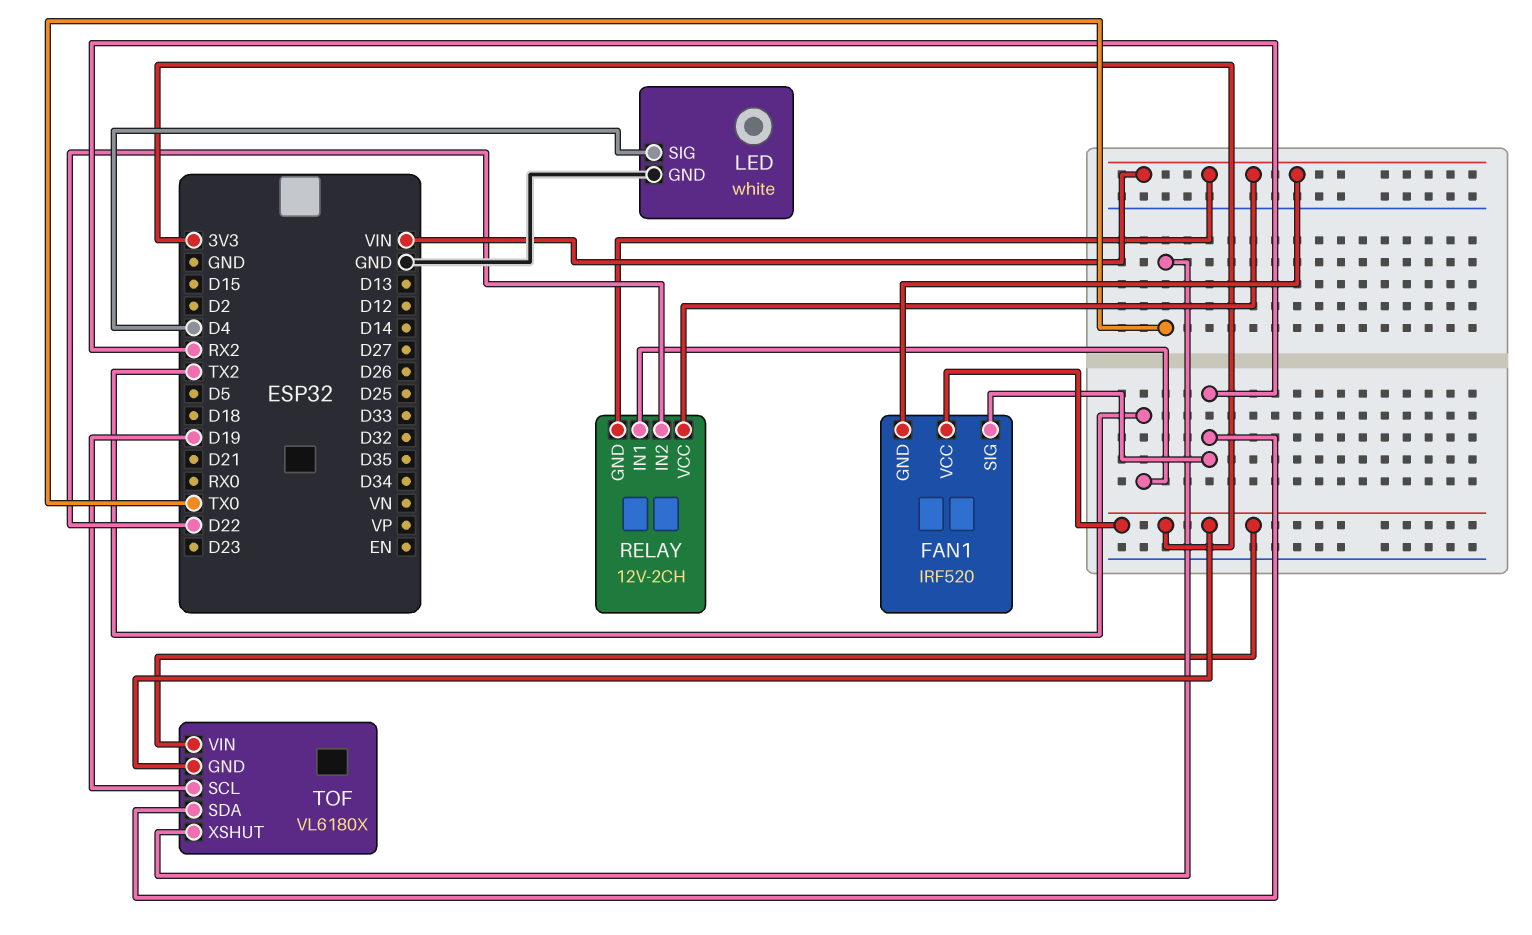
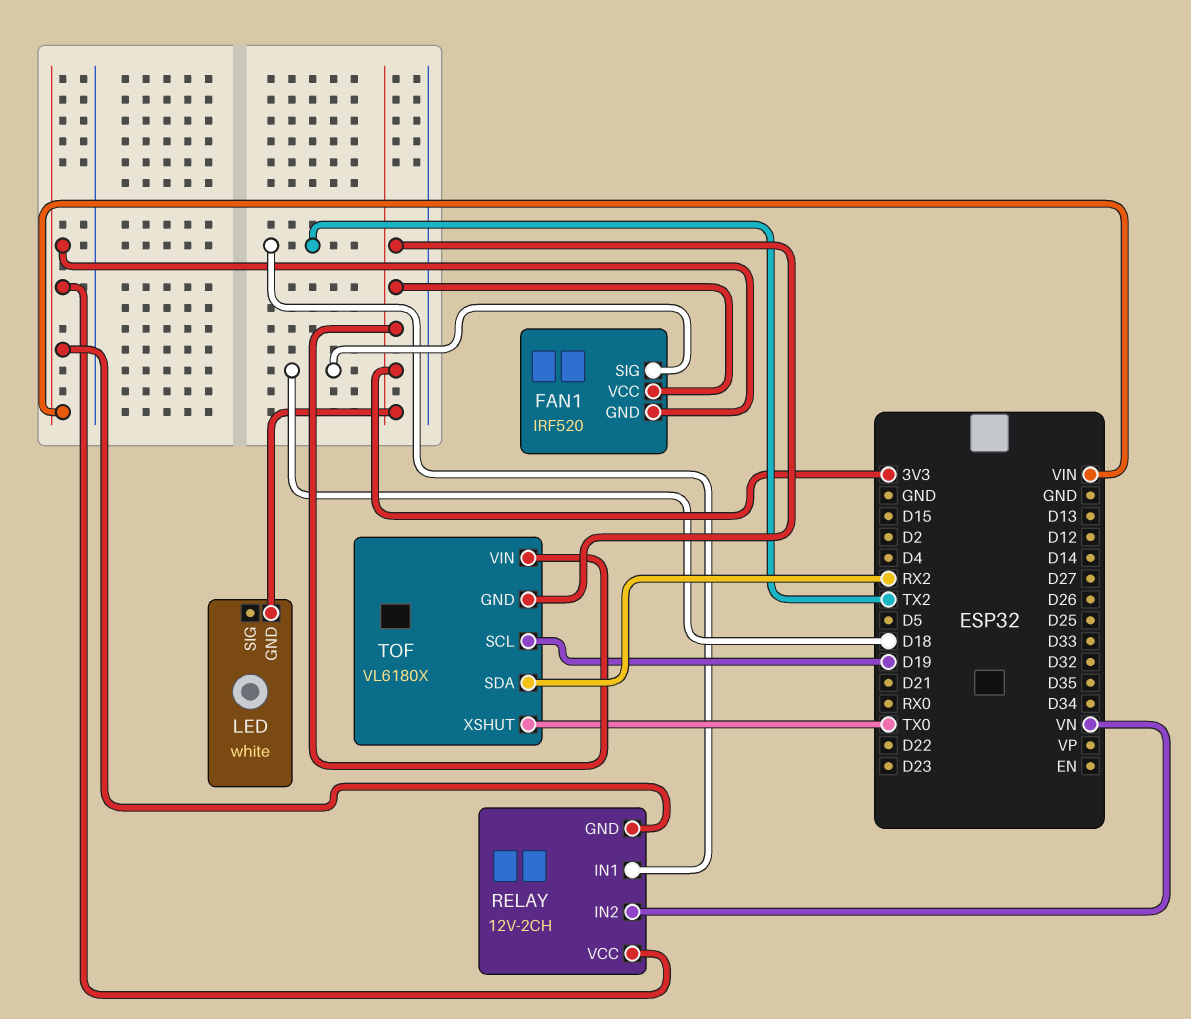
FAN1 pin SIG: RX2 -> D18
LED pin GND: GND -> 3V3
LED pin SIG: D4 -> none
RELAY pin IN2: D22 -> VN

